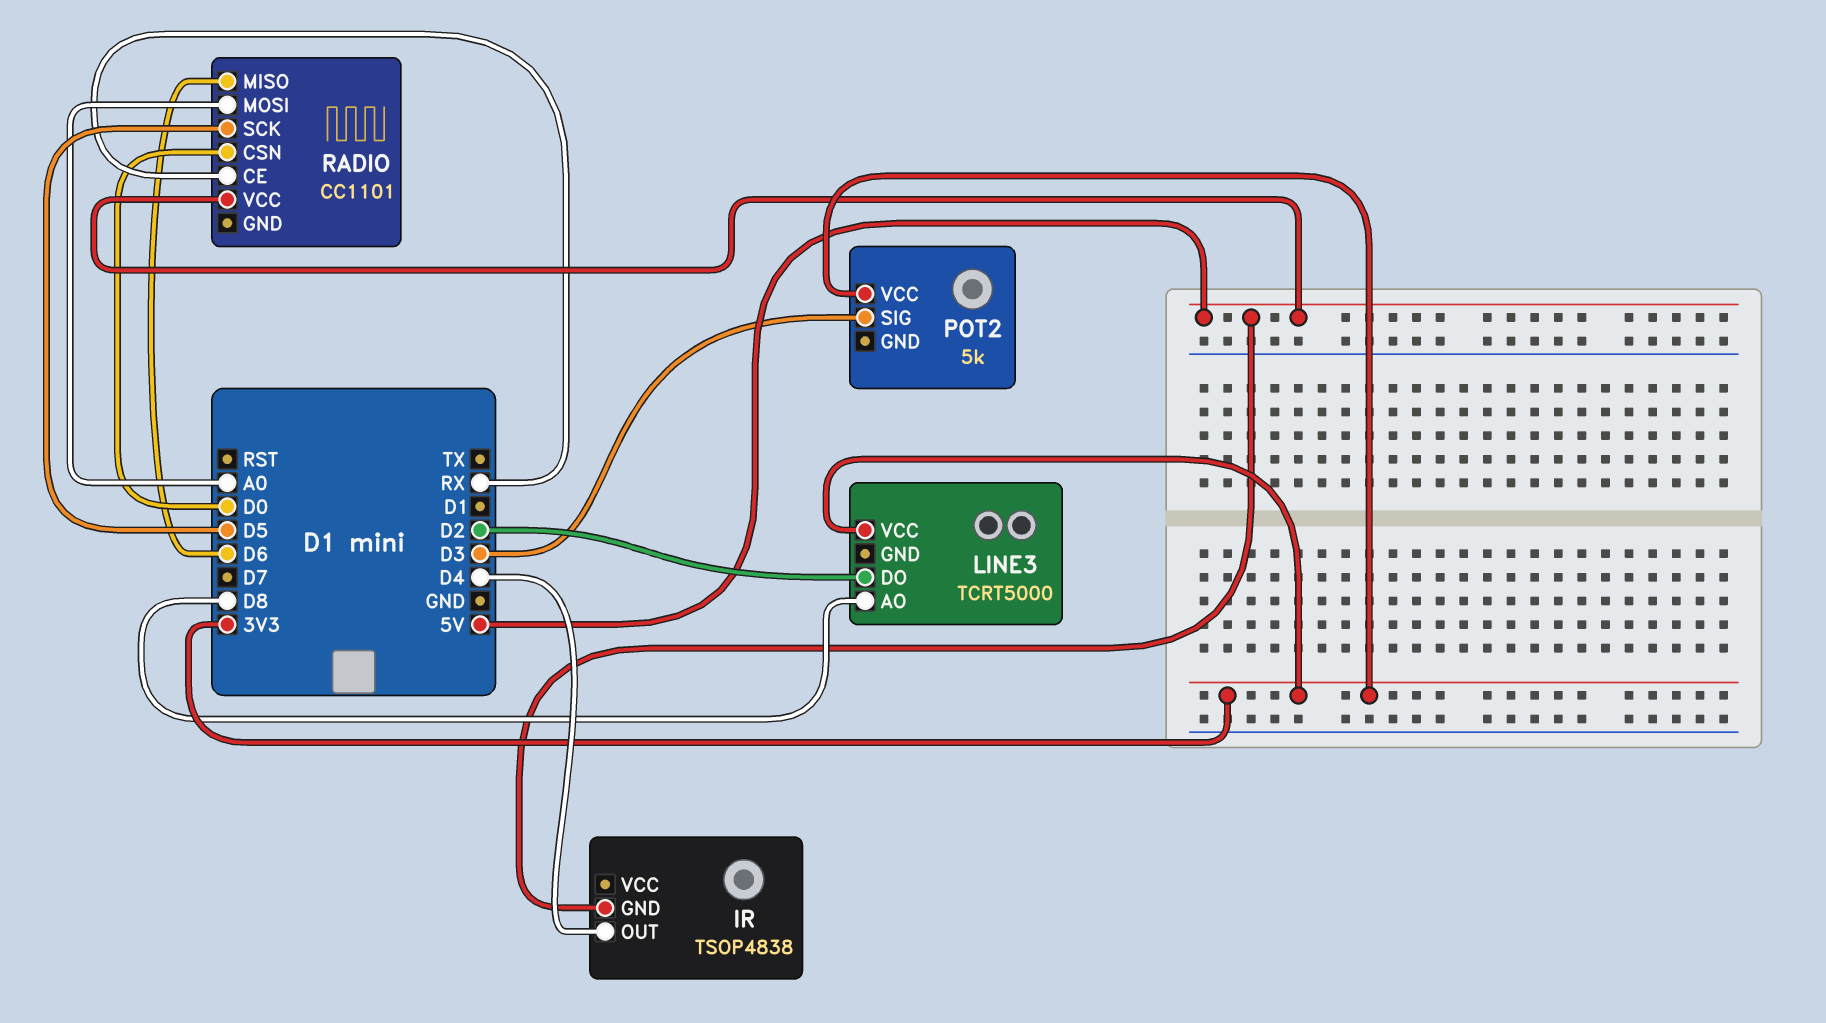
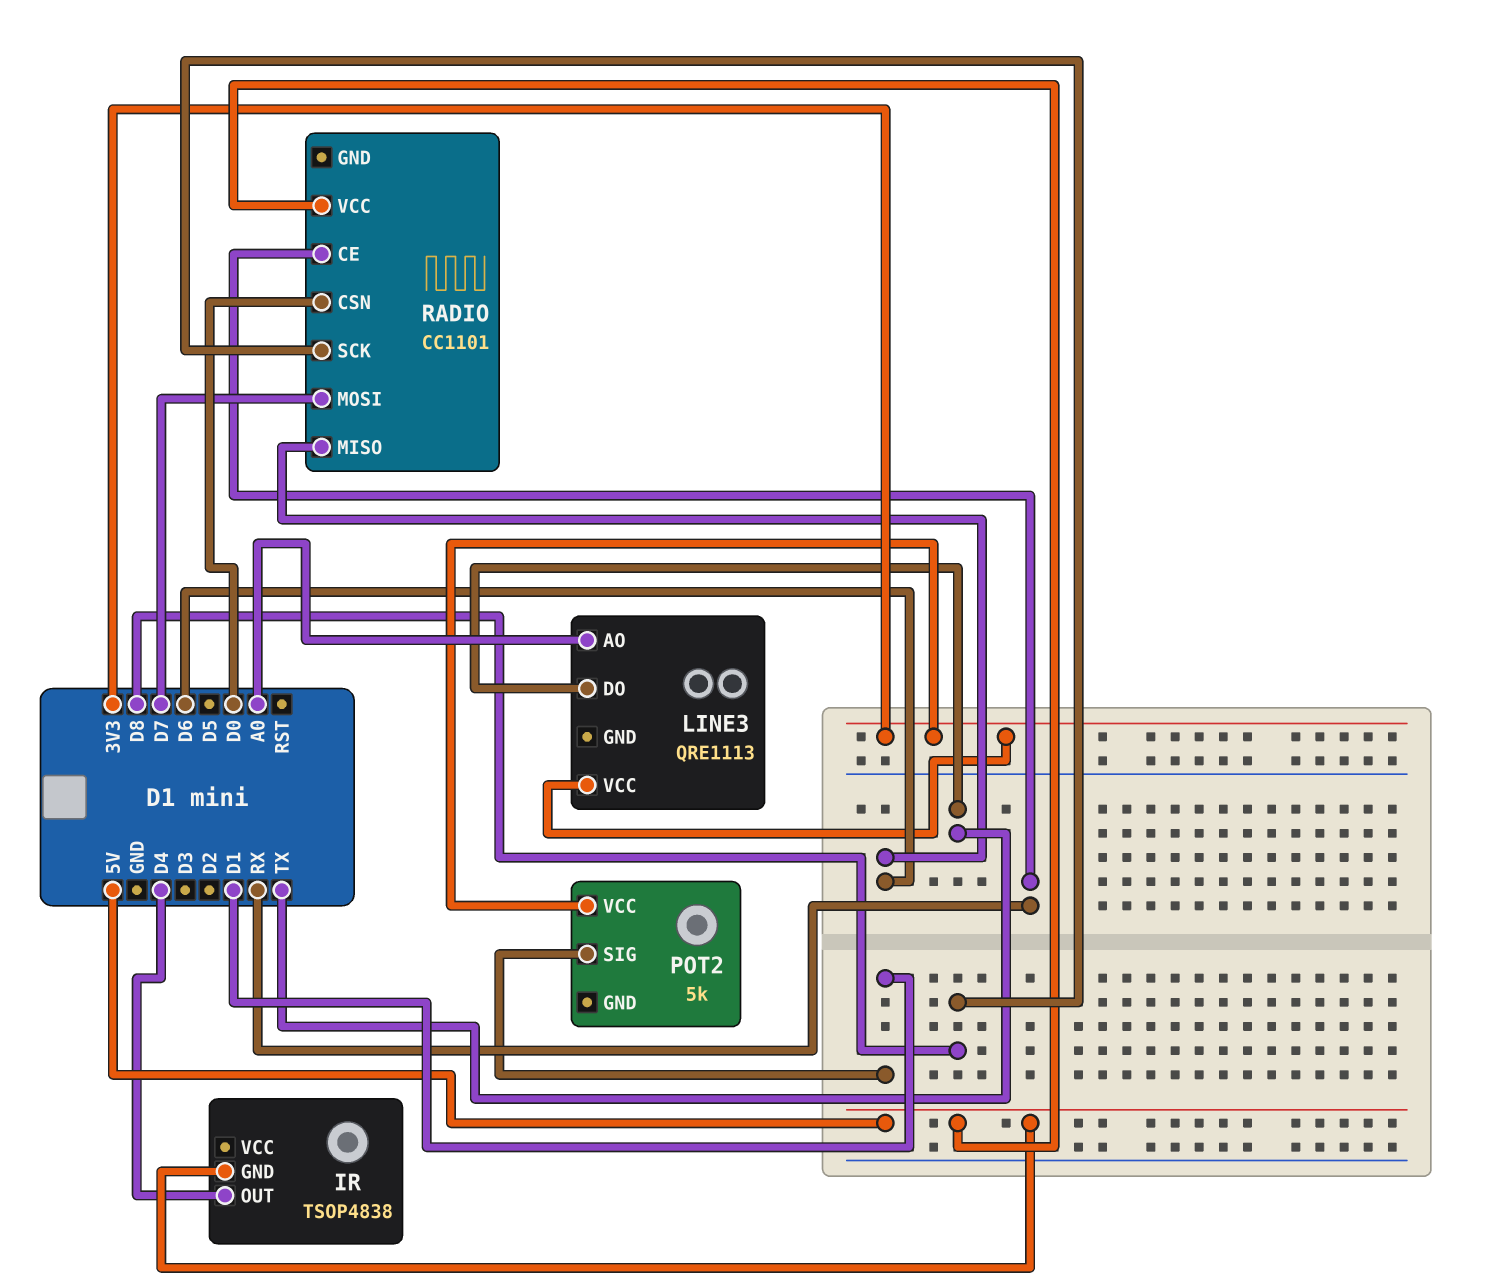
LINE3: TCRT5000 -> QRE1113
LINE3 pin AO: D8 -> A0
LINE3 pin DO: D2 -> TX
POT2 pin SIG: D3 -> D1
RADIO pin MOSI: A0 -> D7
RADIO pin SCK: D5 -> D8

